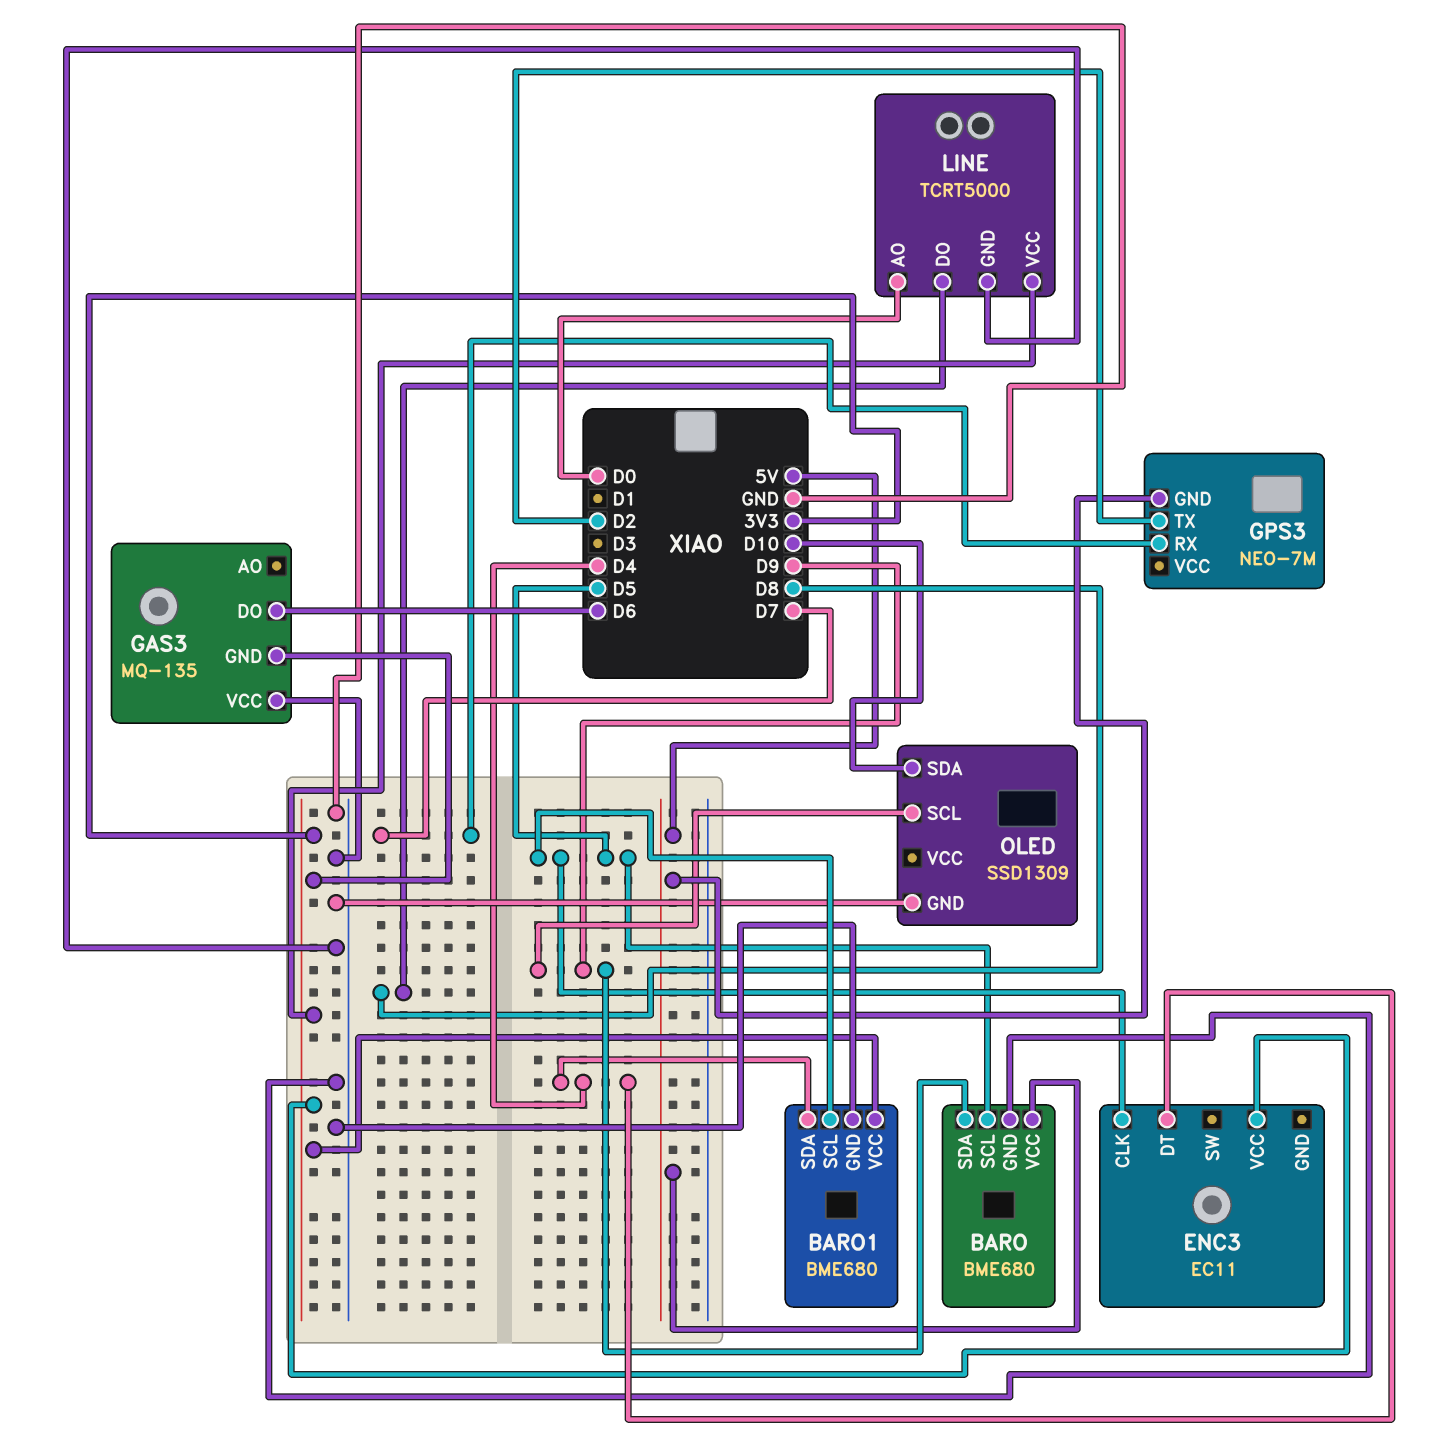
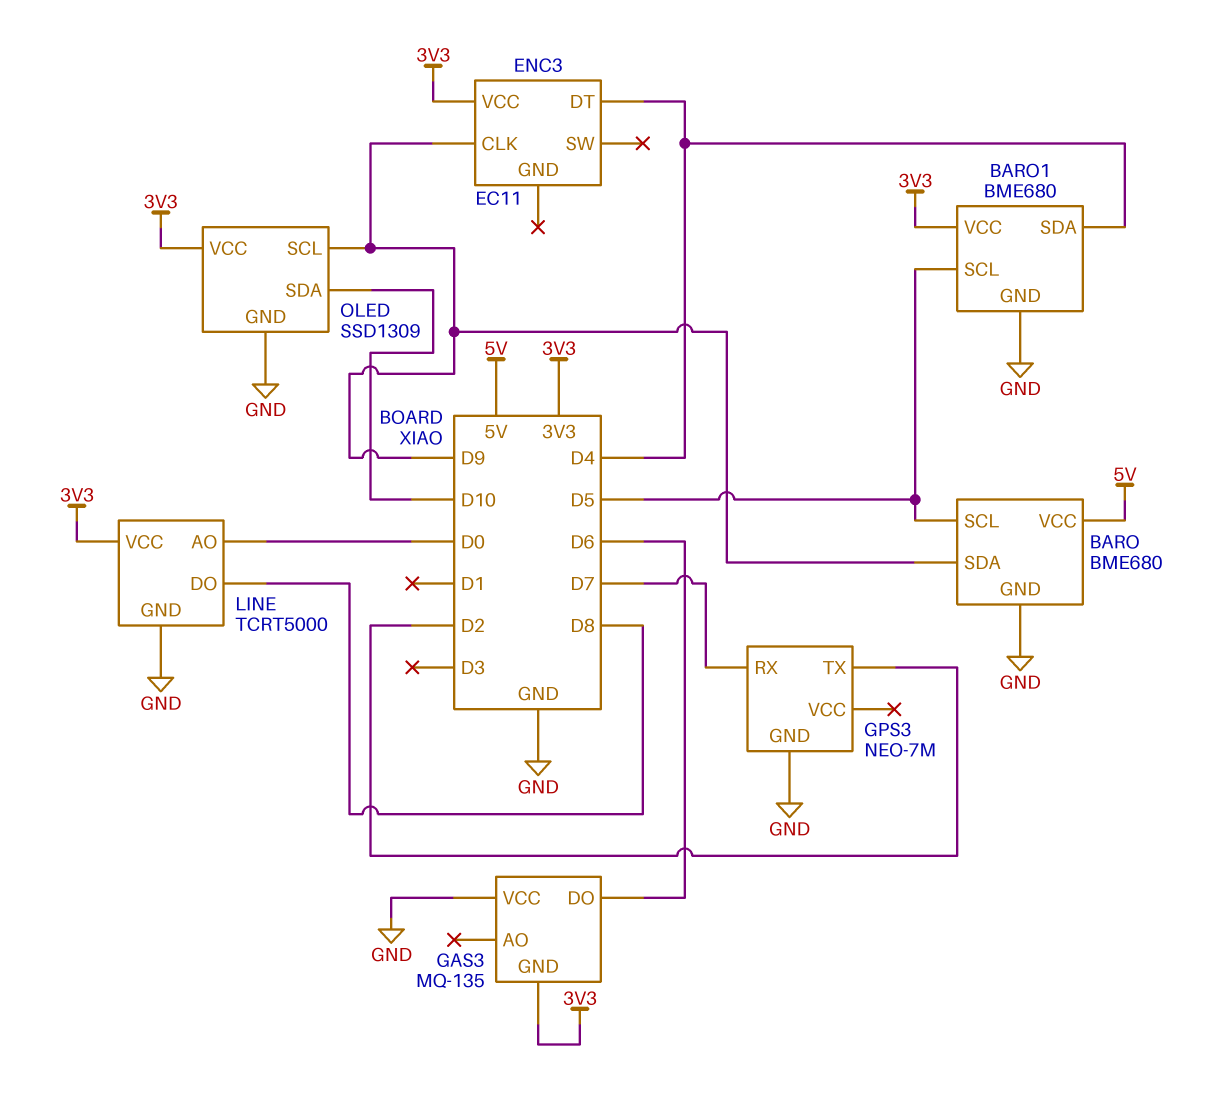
ENC3 pin CLK: D5 -> D9
GPS3 pin GND: 5V -> GND
OLED pin VCC: none -> 3V3

